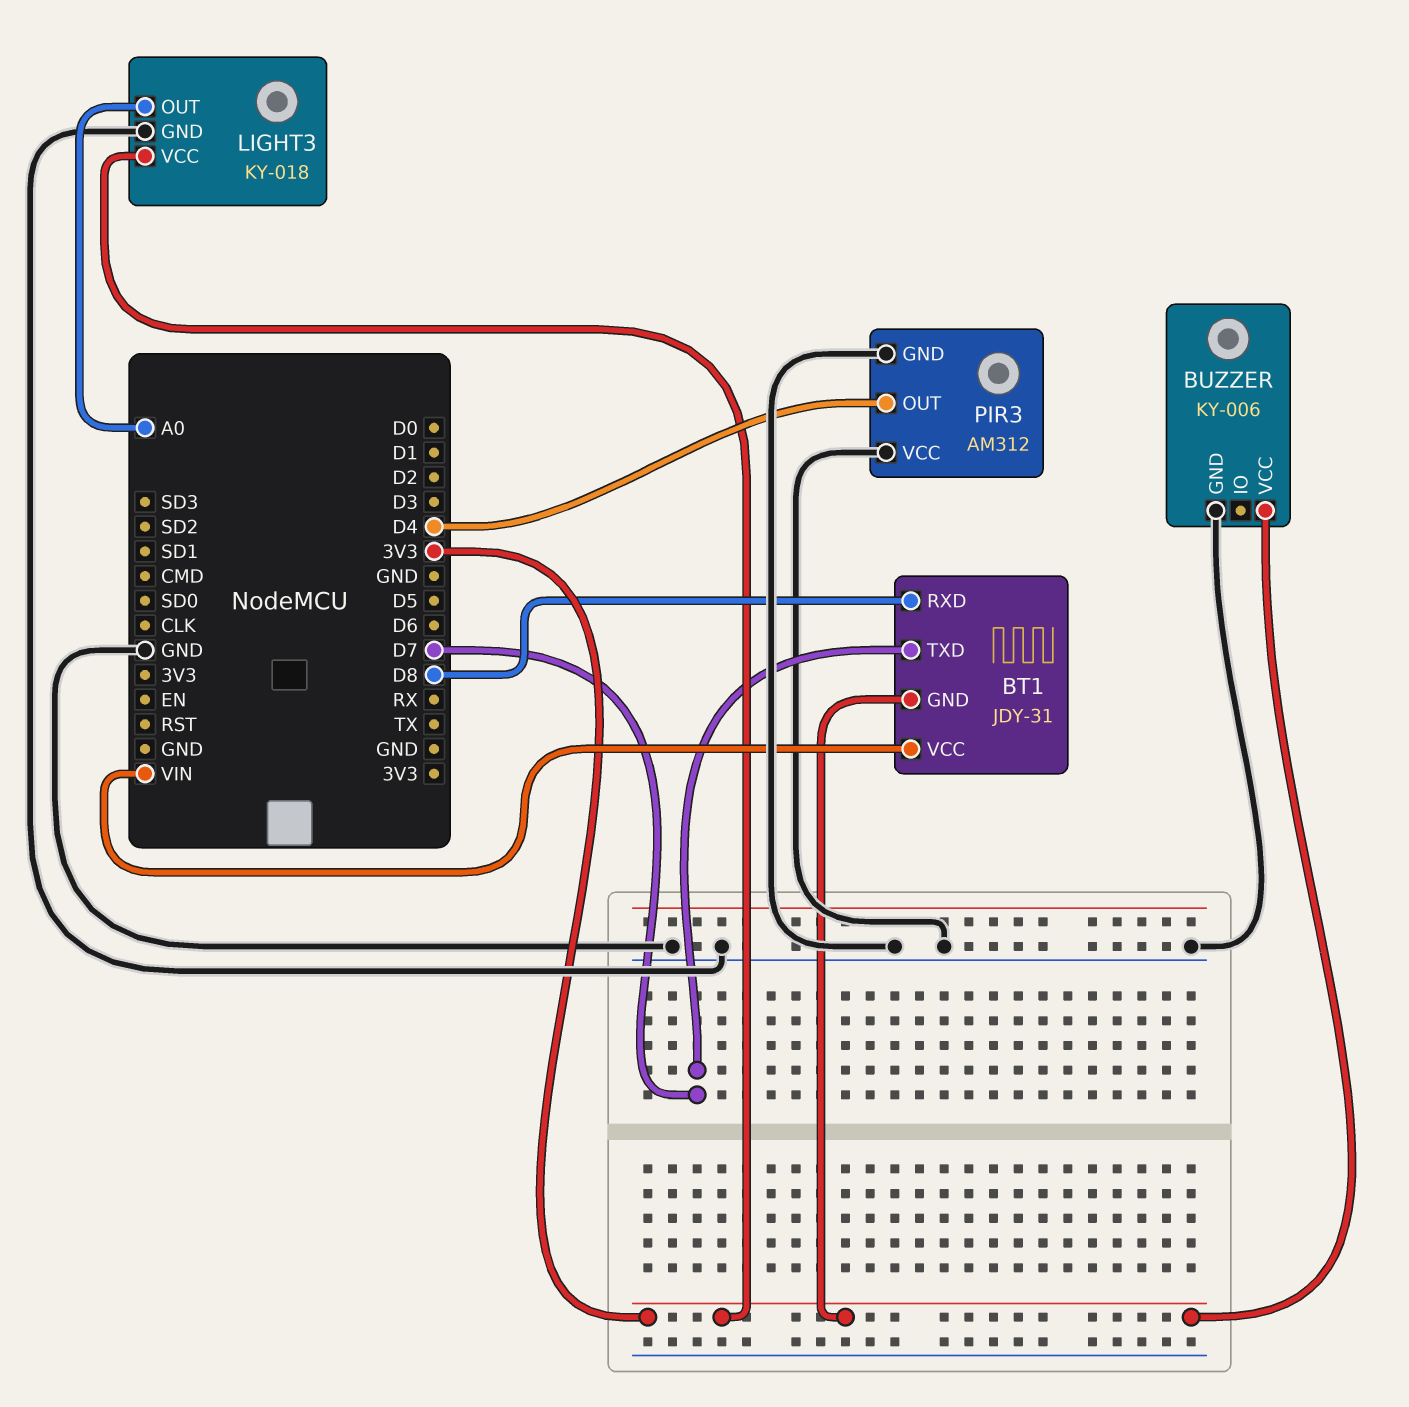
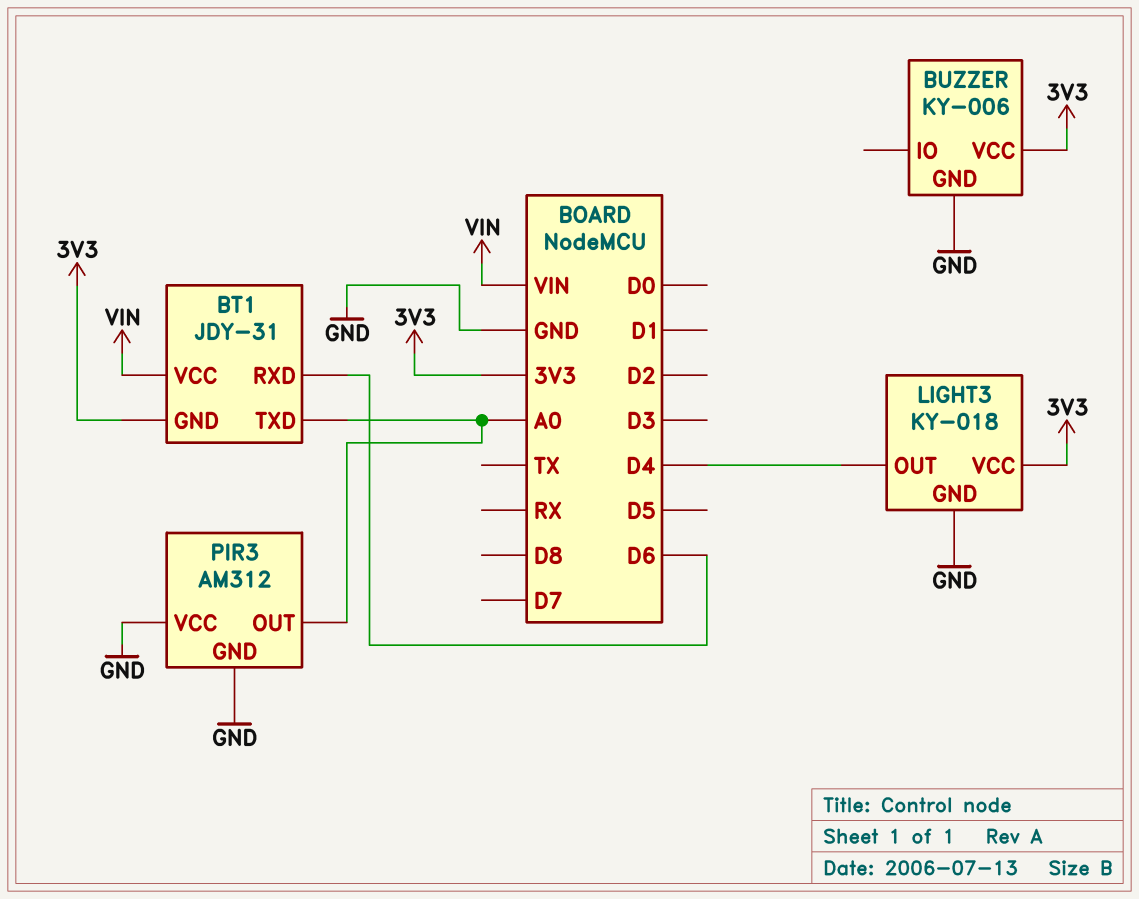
BT1 pin RXD: D8 -> D6
BT1 pin TXD: D7 -> A0
LIGHT3 pin OUT: A0 -> D4
PIR3 pin OUT: D4 -> A0

